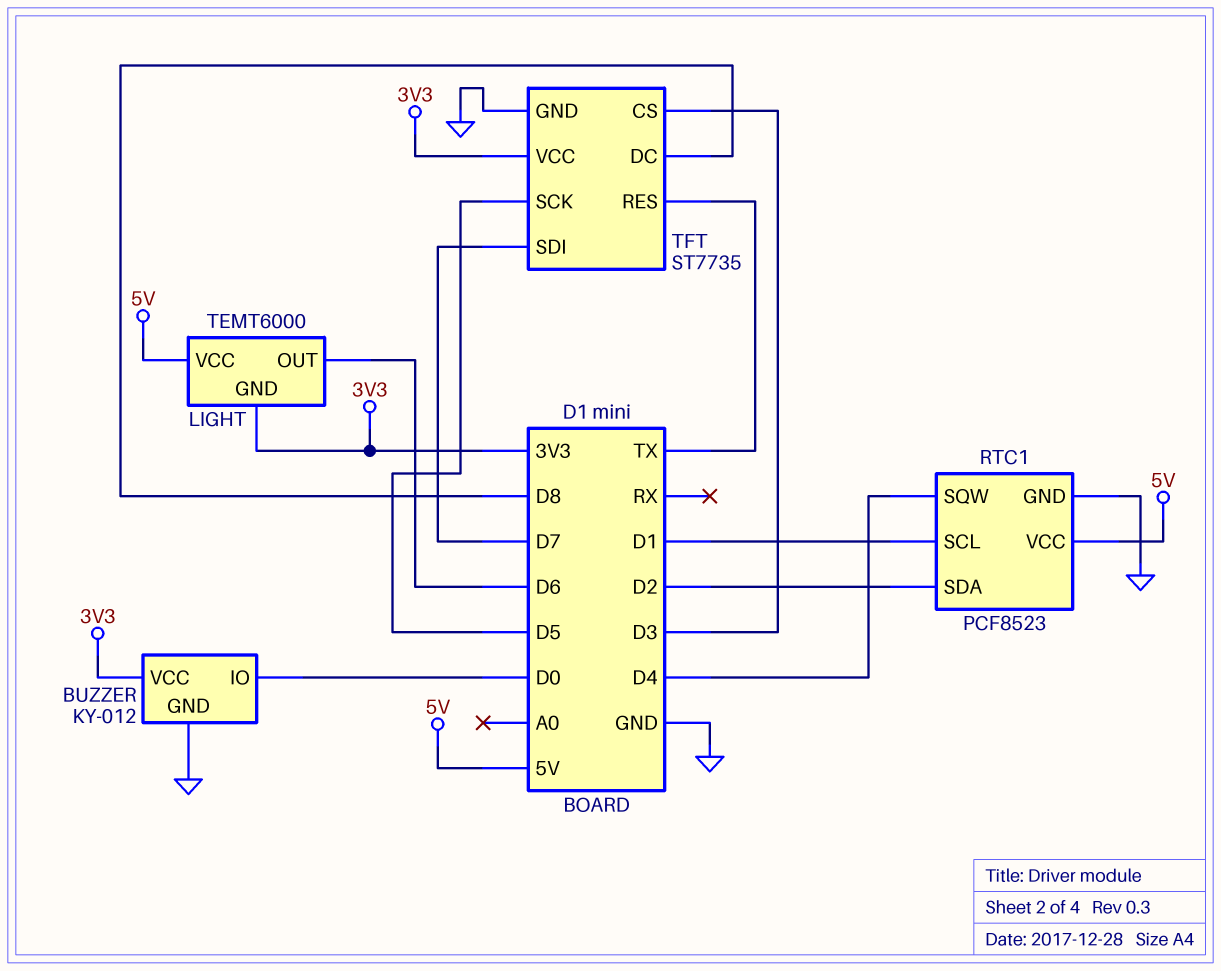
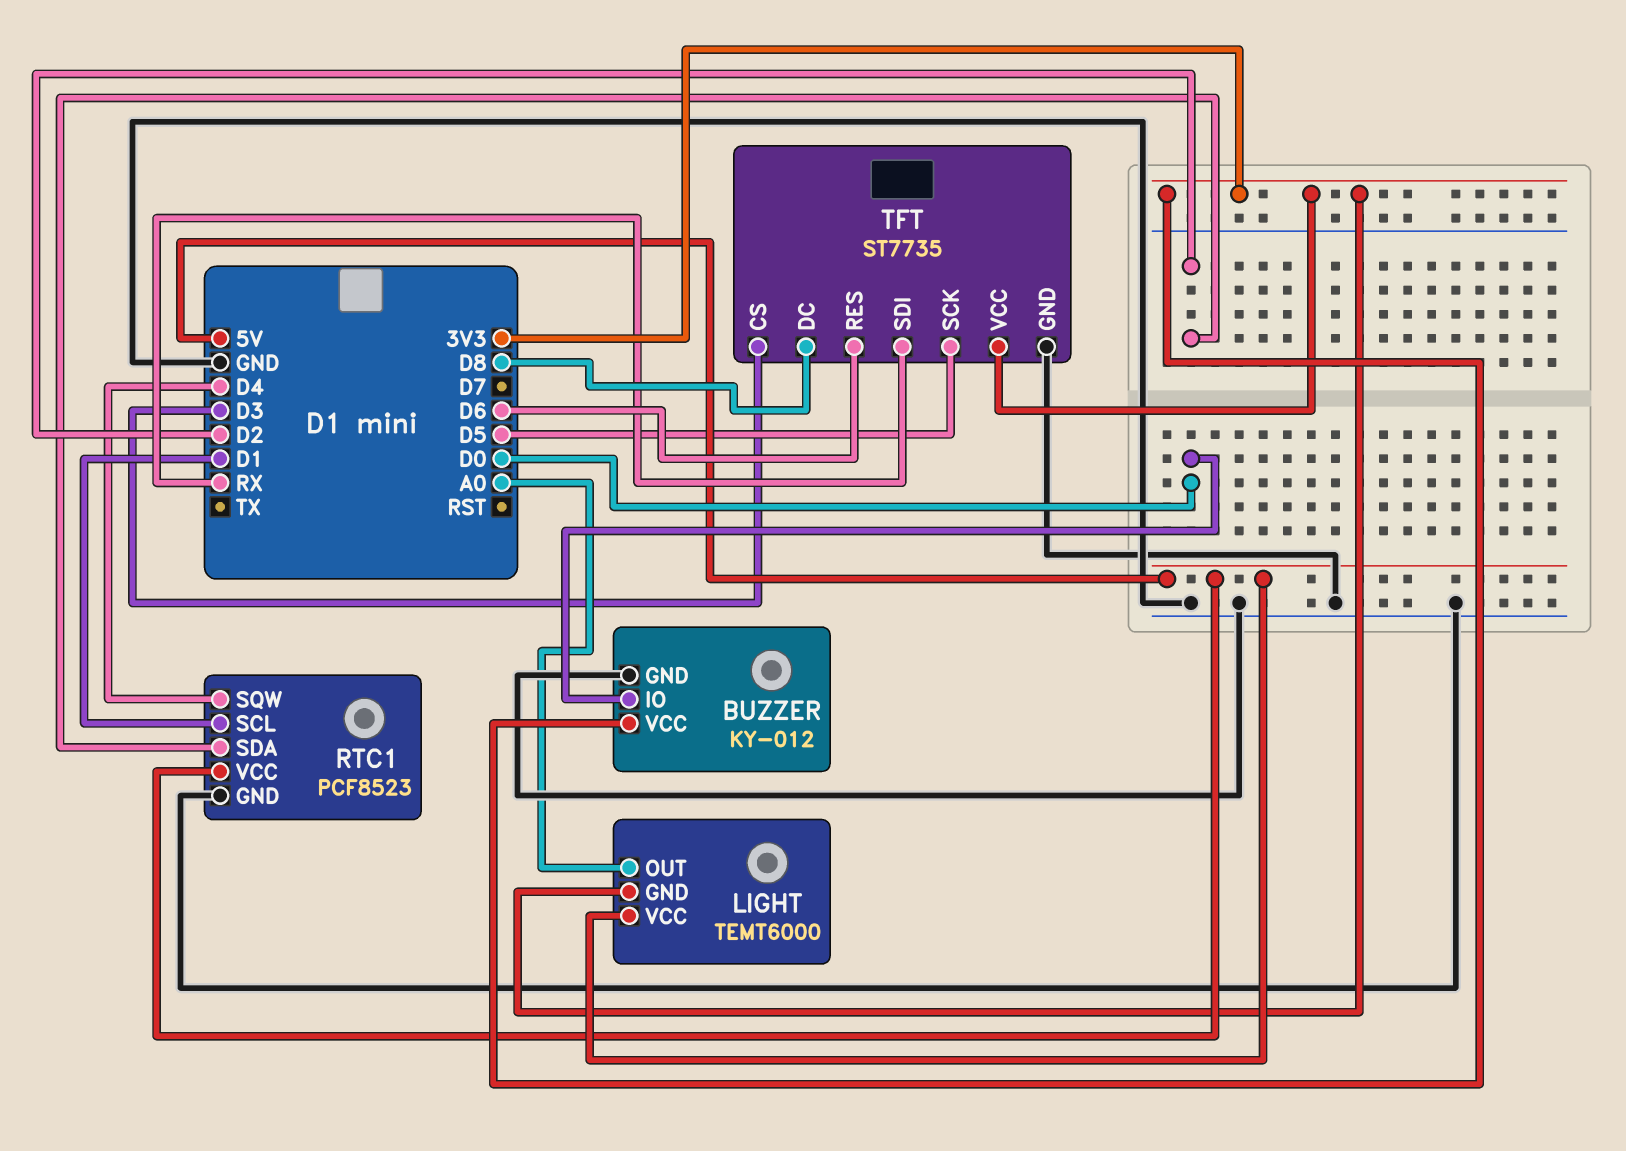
LIGHT pin OUT: D6 -> A0
TFT pin RES: TX -> D6
TFT pin SDI: D7 -> RX

